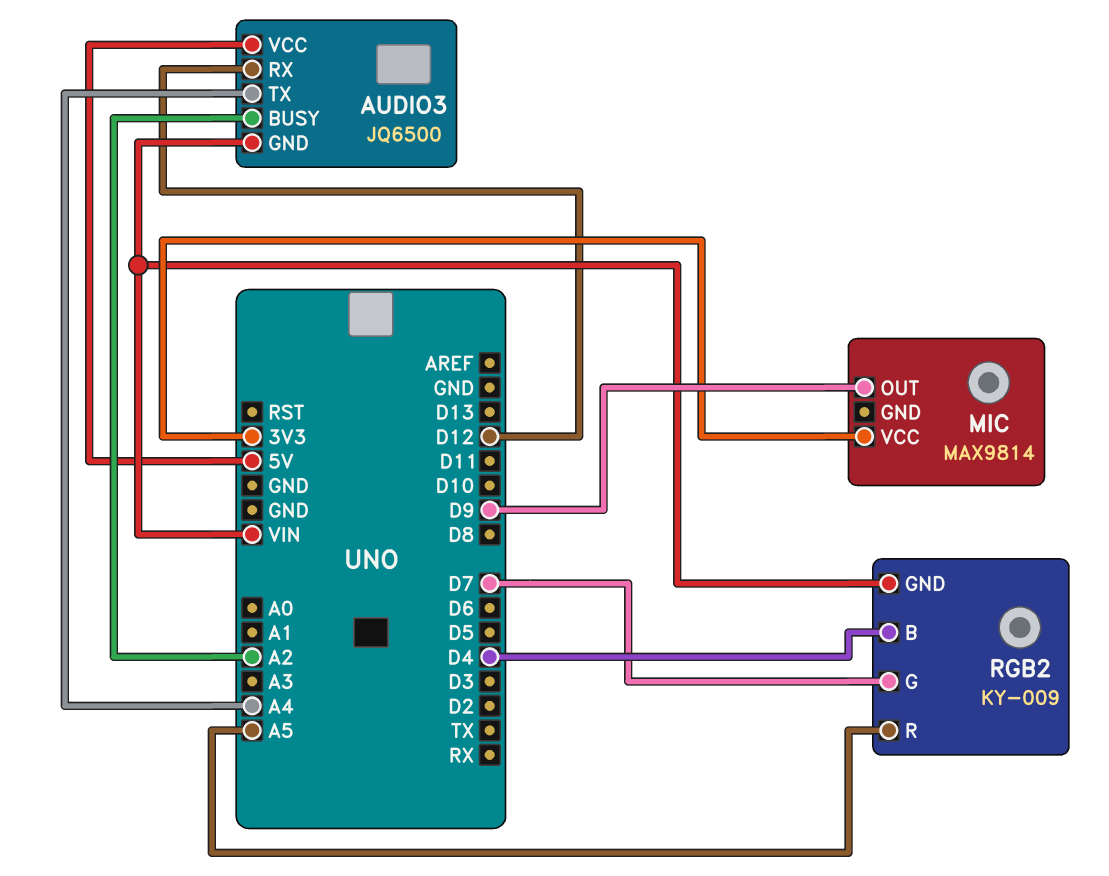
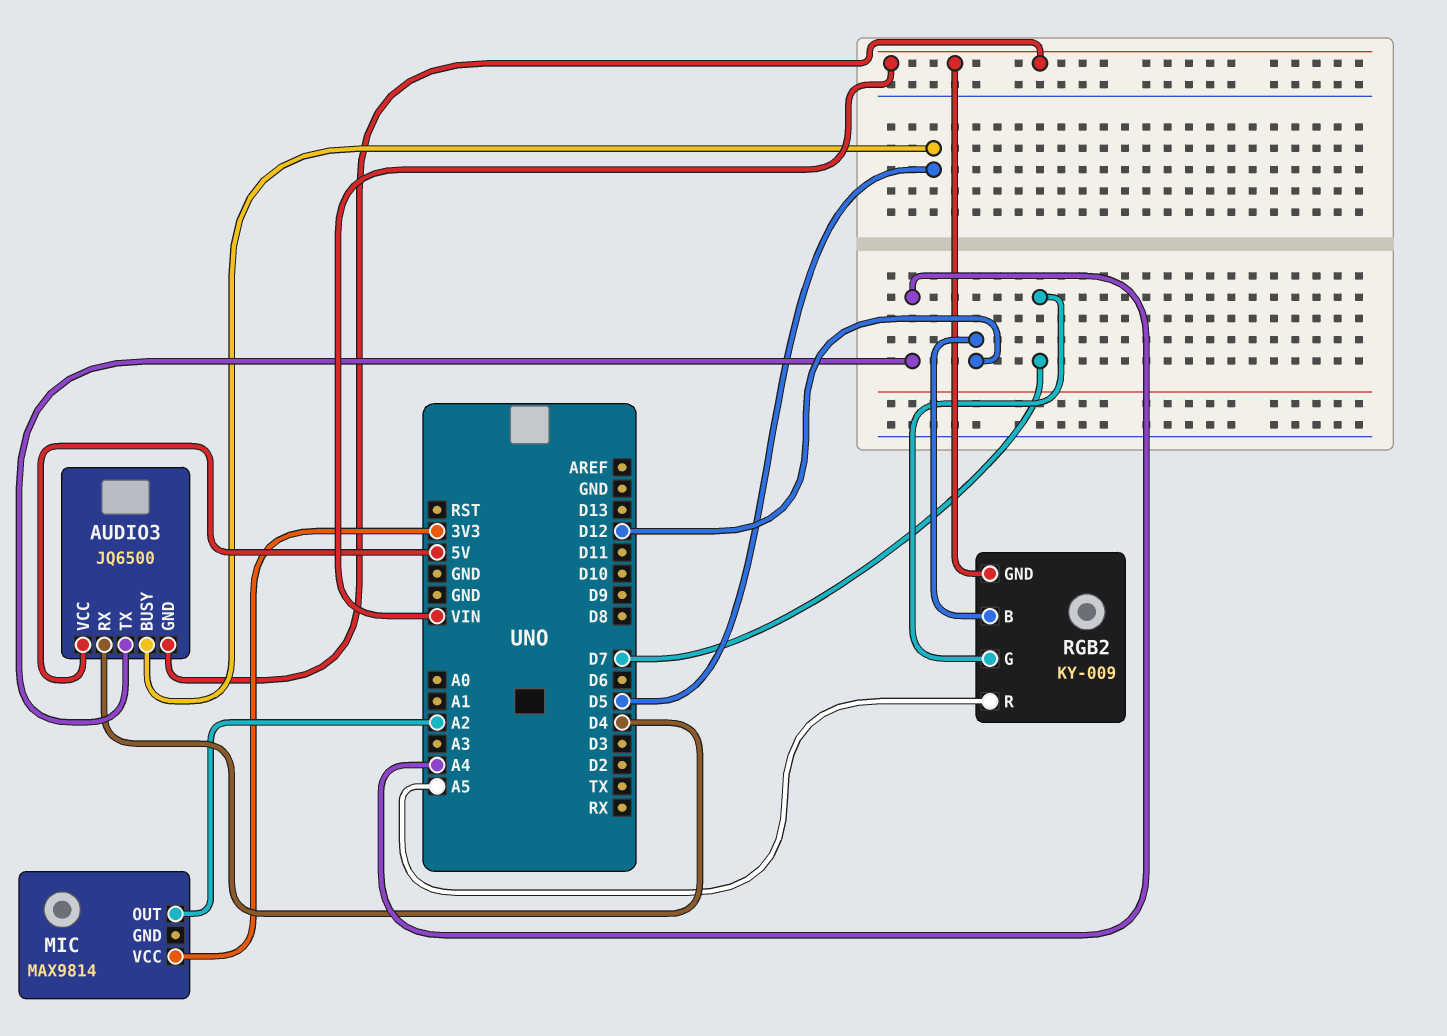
AUDIO3 pin BUSY: A2 -> D5
AUDIO3 pin RX: D12 -> D4
MIC pin OUT: D9 -> A2
RGB2 pin B: D4 -> D12

